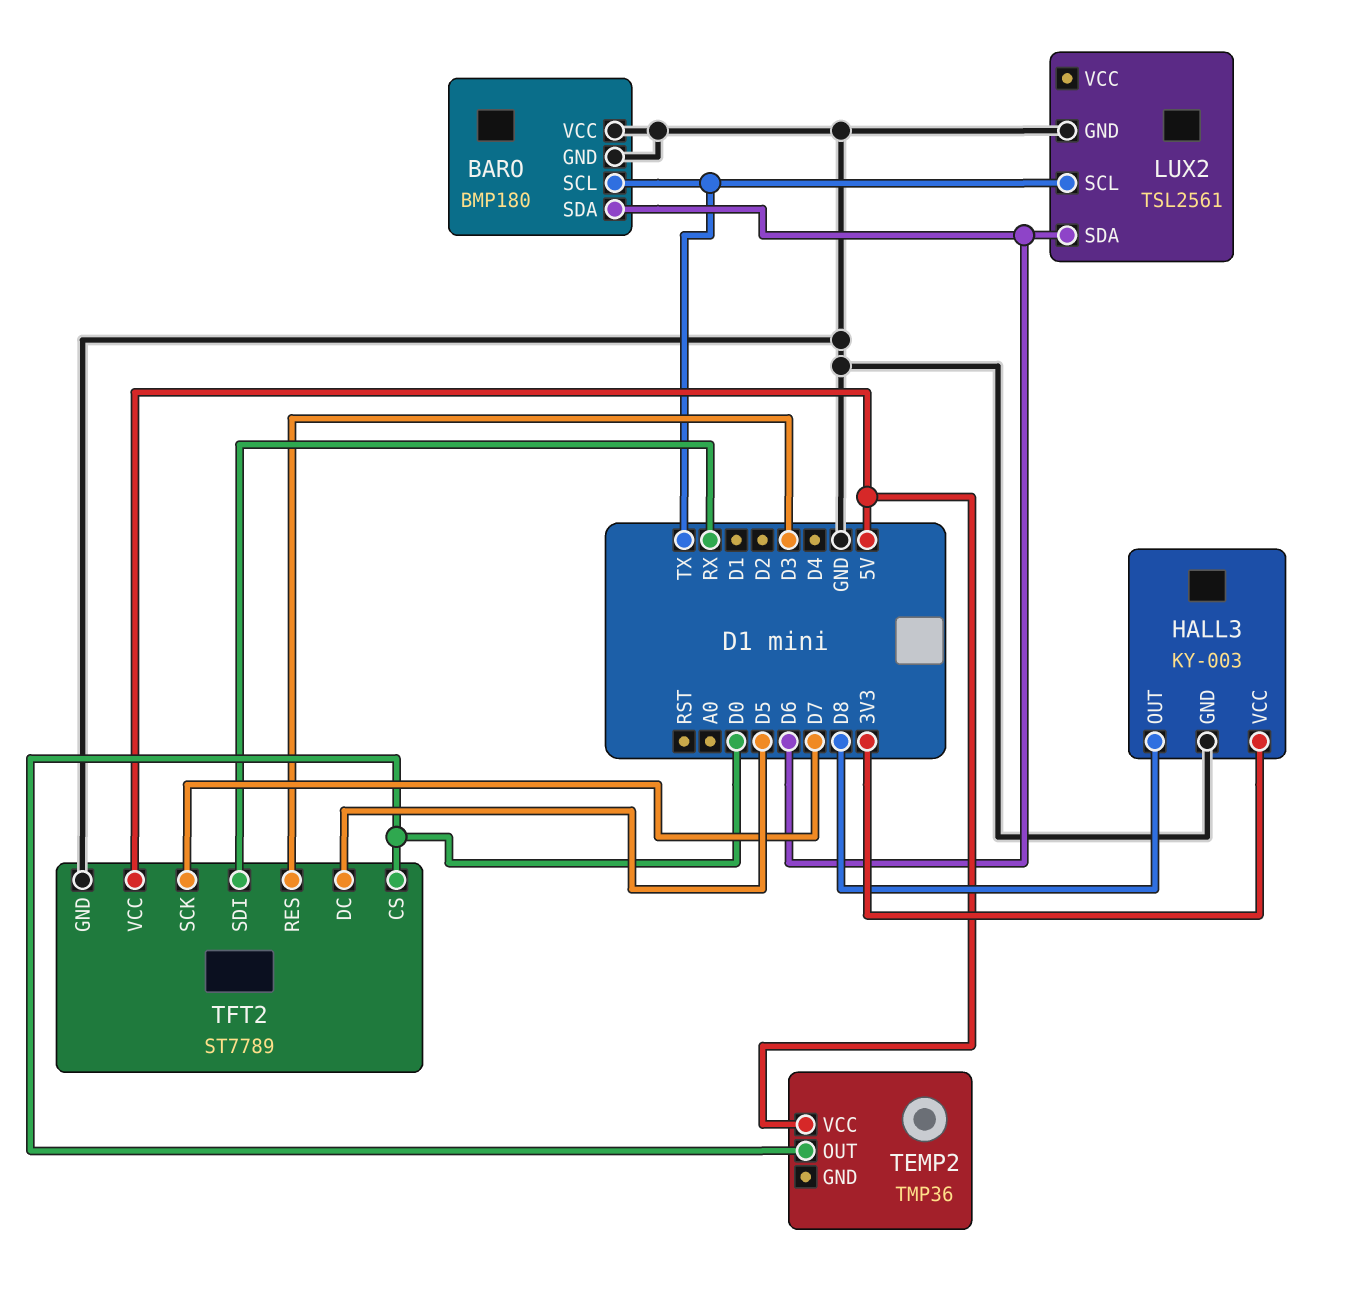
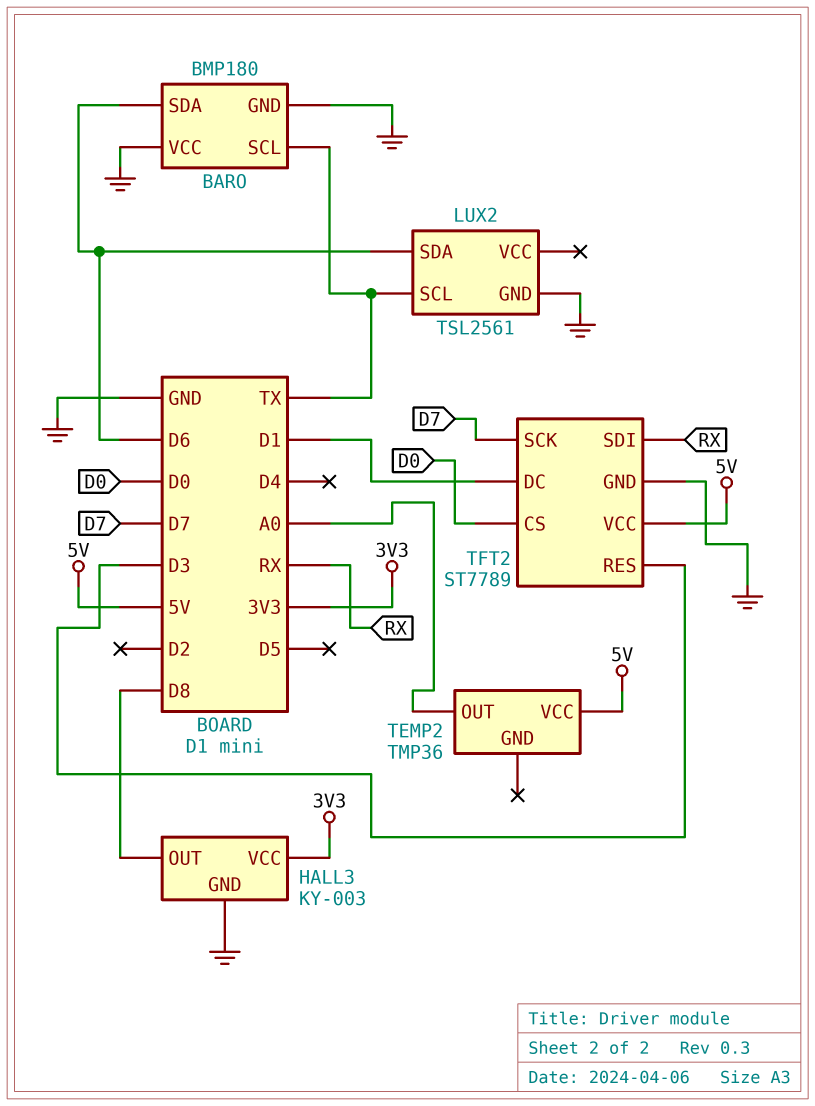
TEMP2 pin OUT: D0 -> A0
TFT2 pin DC: D5 -> D1

